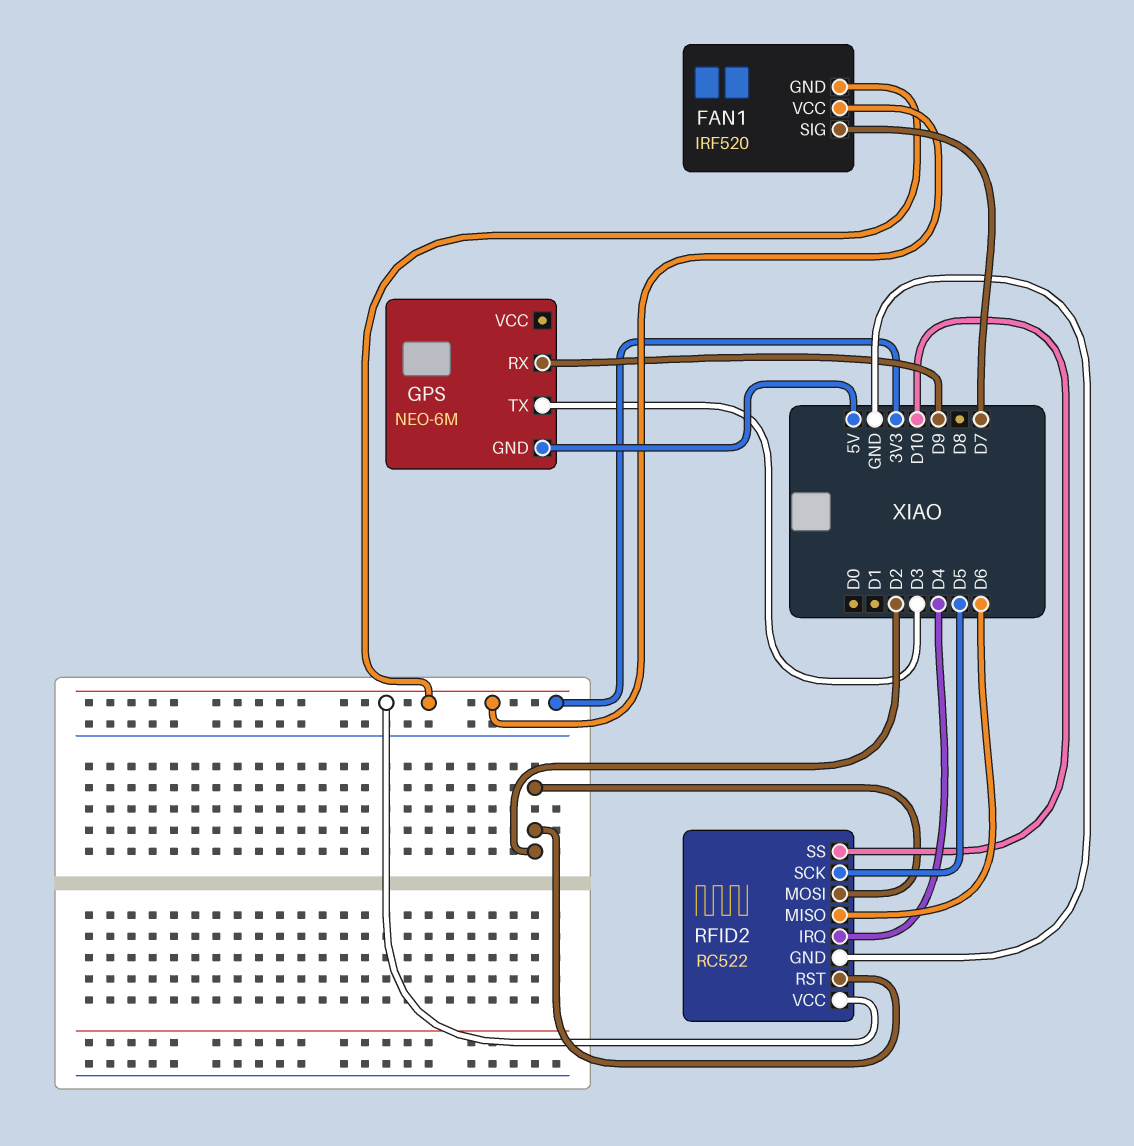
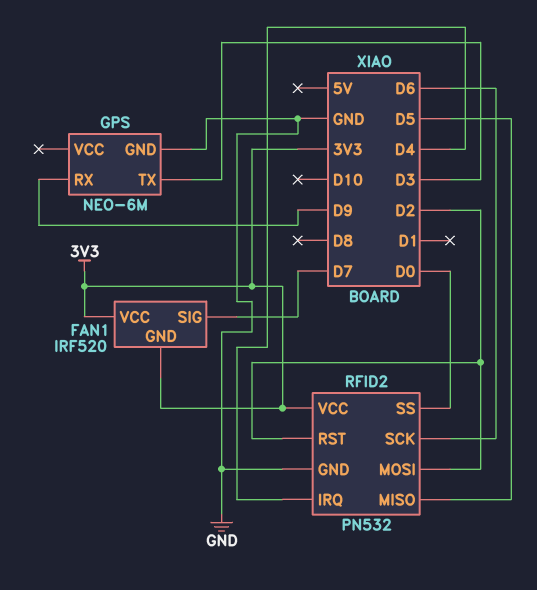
GPS pin GND: 5V -> GND
RFID2: RC522 -> PN532
RFID2 pin MISO: D6 -> D5
RFID2 pin SCK: D5 -> D6
RFID2 pin SS: D10 -> D0

